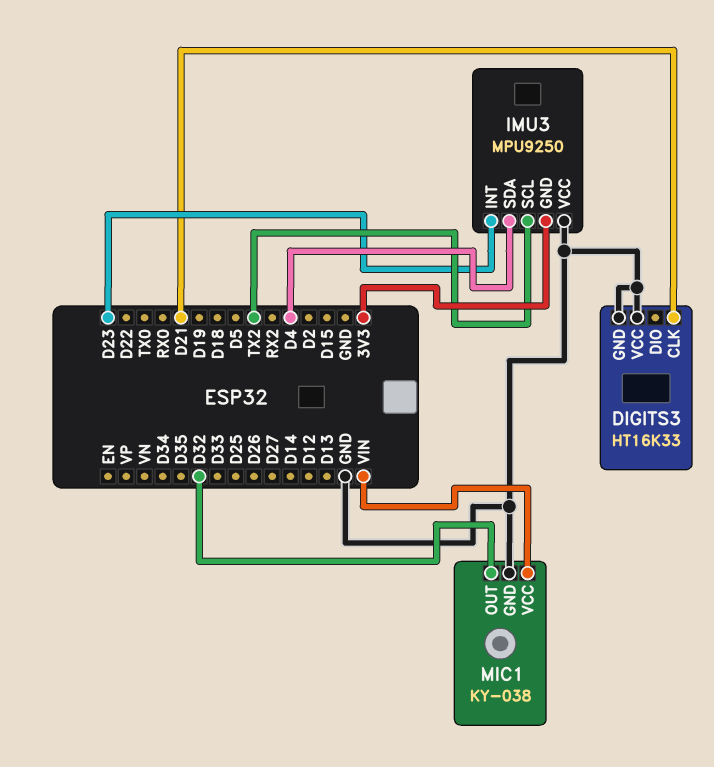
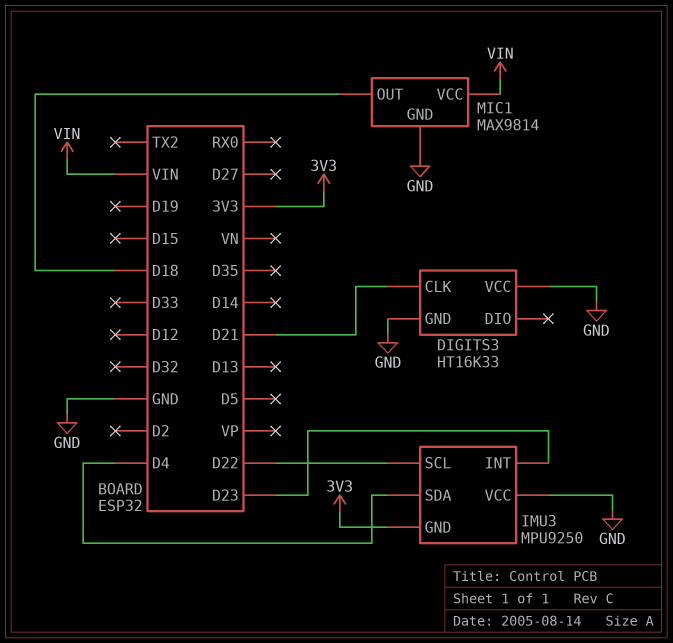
IMU3 pin SCL: TX2 -> D22
MIC1: KY-038 -> MAX9814
MIC1 pin OUT: D32 -> D18

